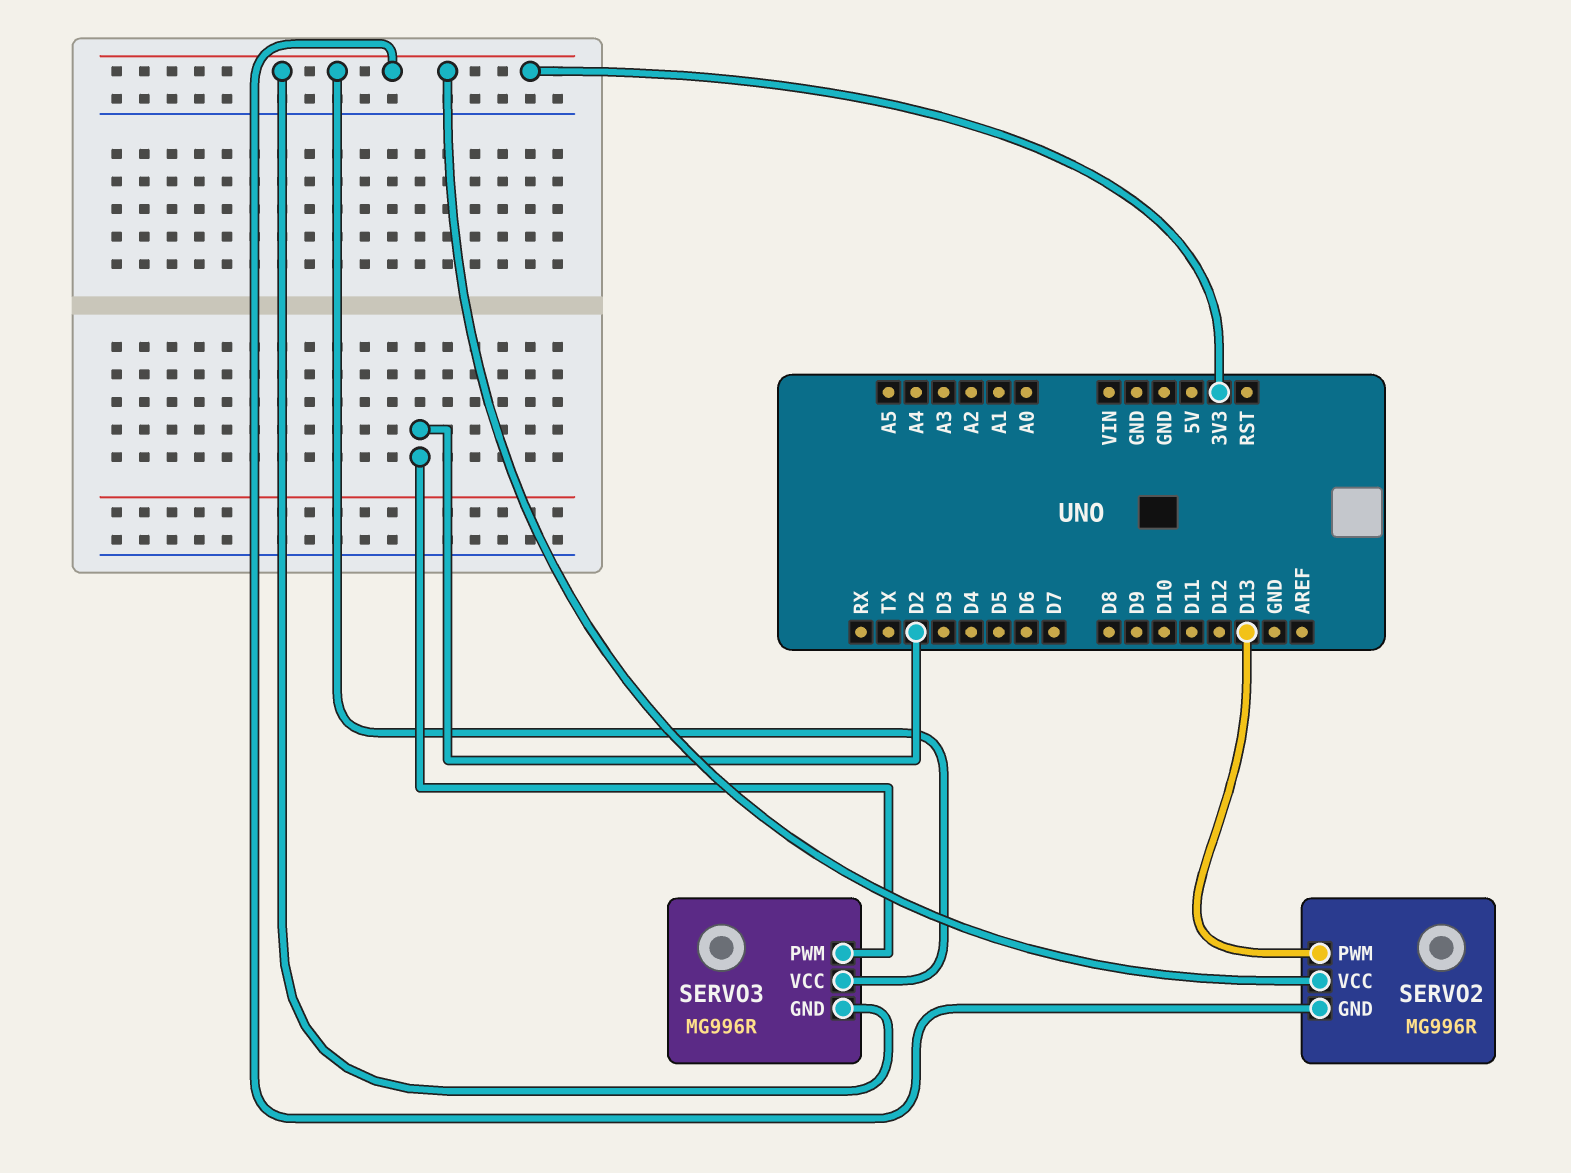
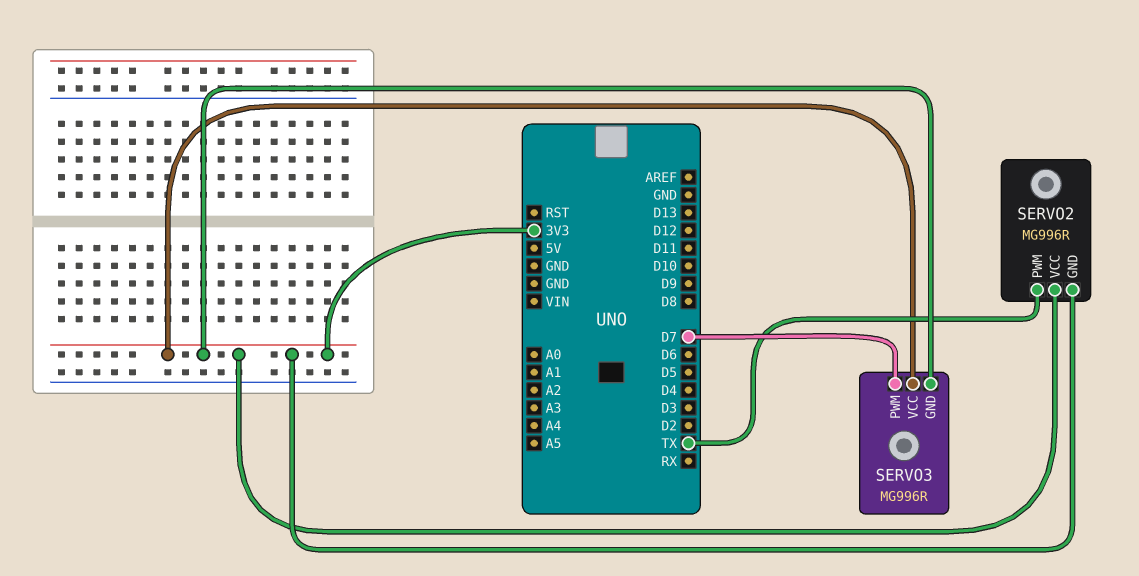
SERVO2 pin PWM: D13 -> TX
SERVO3 pin PWM: D2 -> D7

